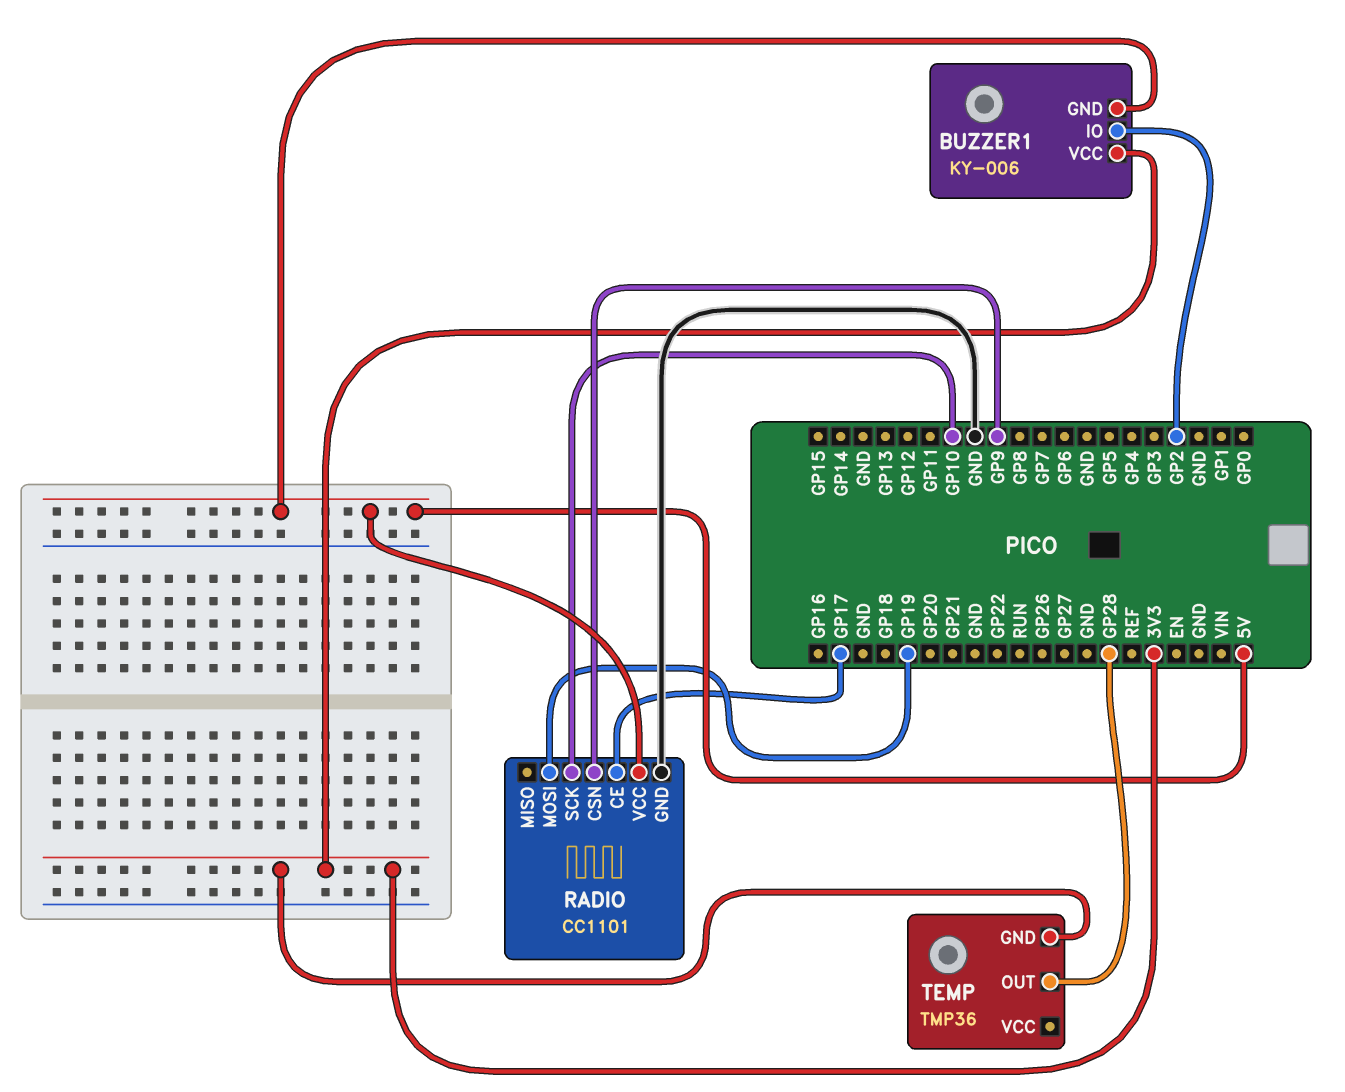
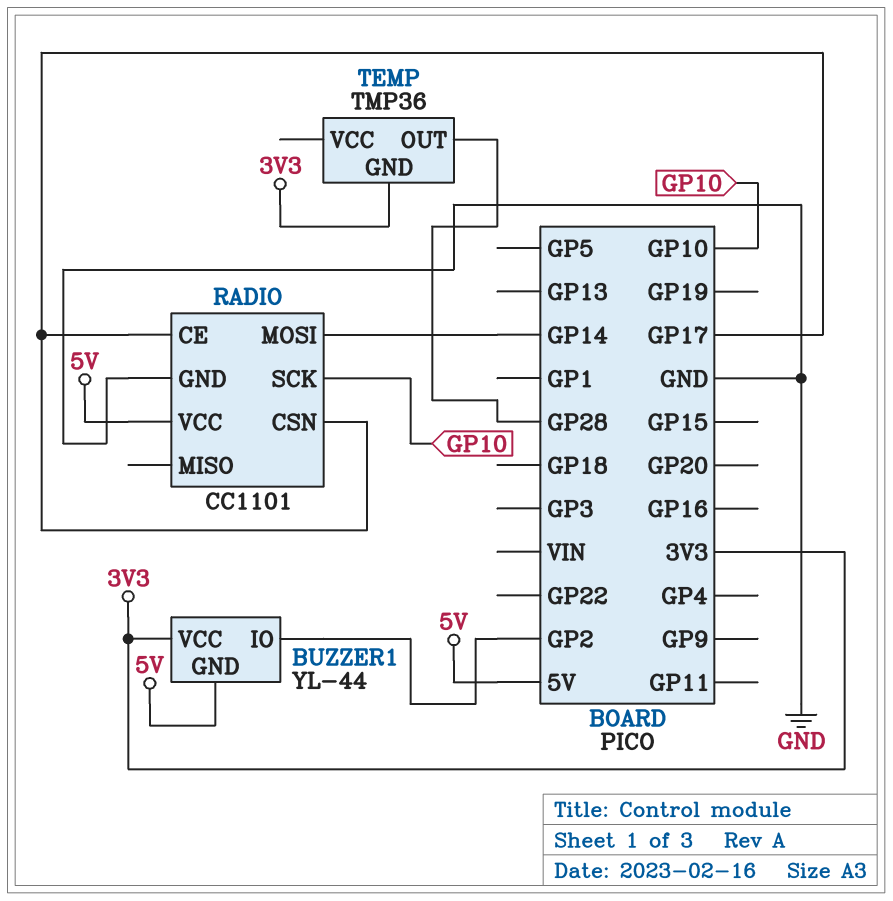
BUZZER1: KY-006 -> YL-44
RADIO pin CSN: GP9 -> GP17
RADIO pin MOSI: GP19 -> GP14

